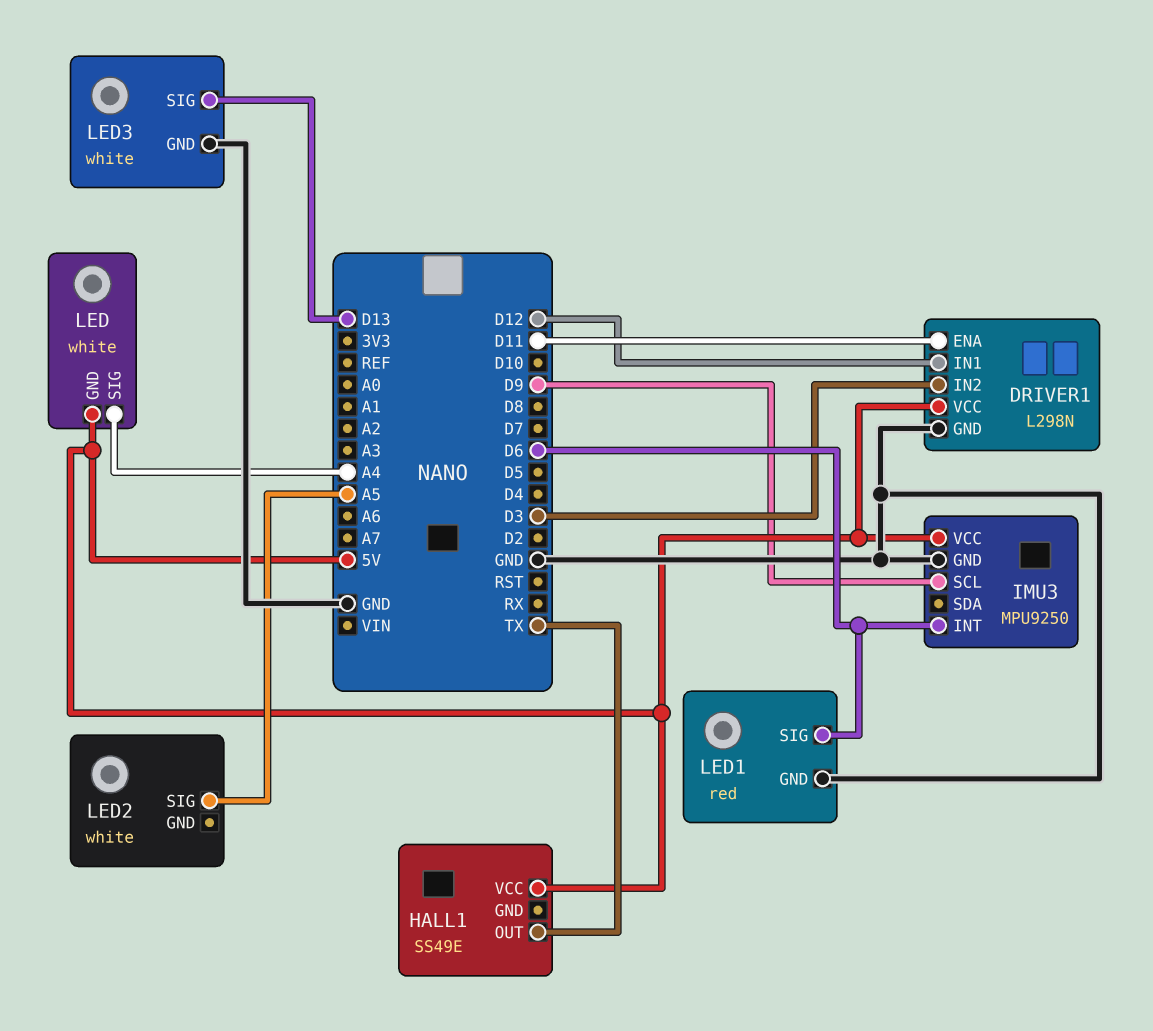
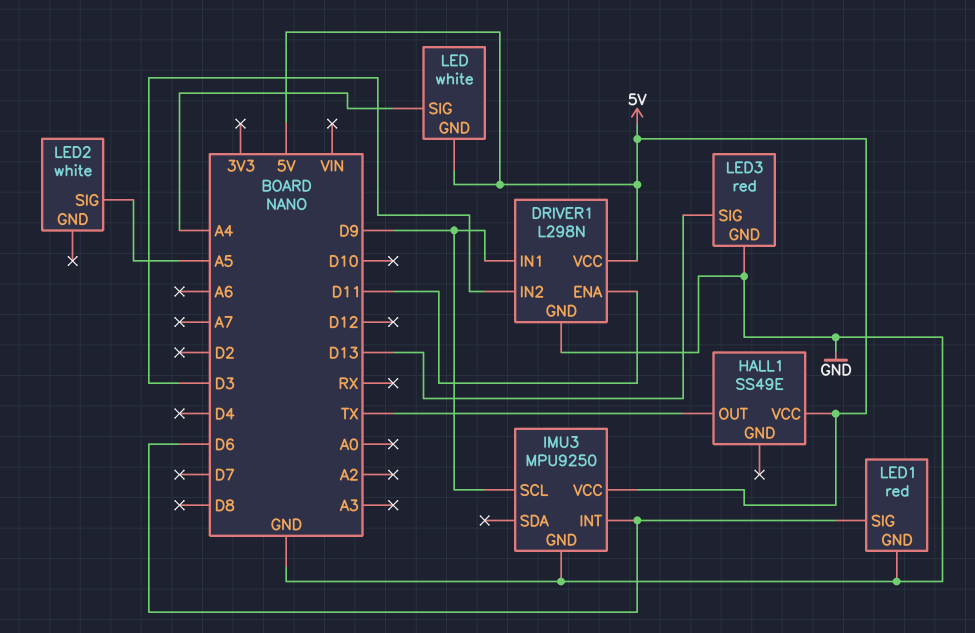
DRIVER1 pin IN1: D12 -> D9
LED3: white -> red

